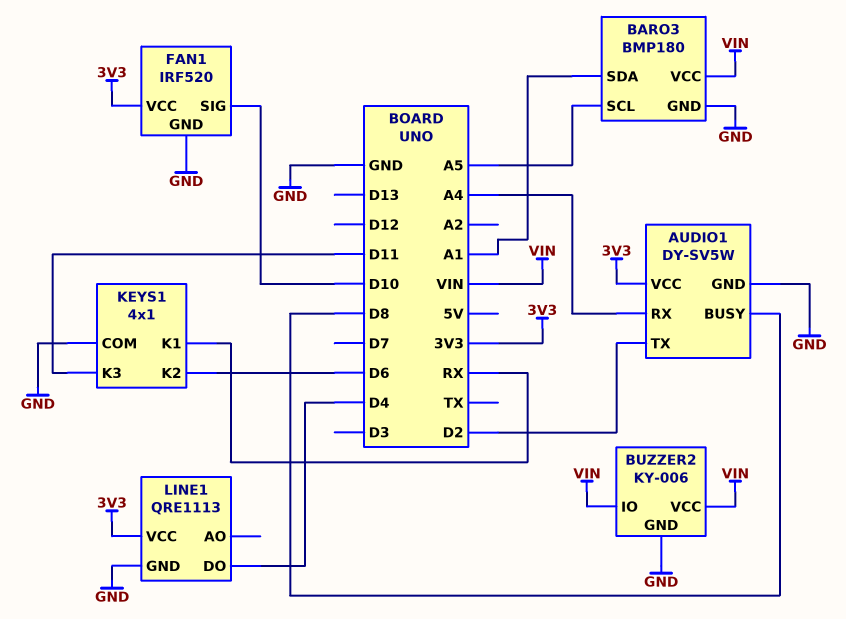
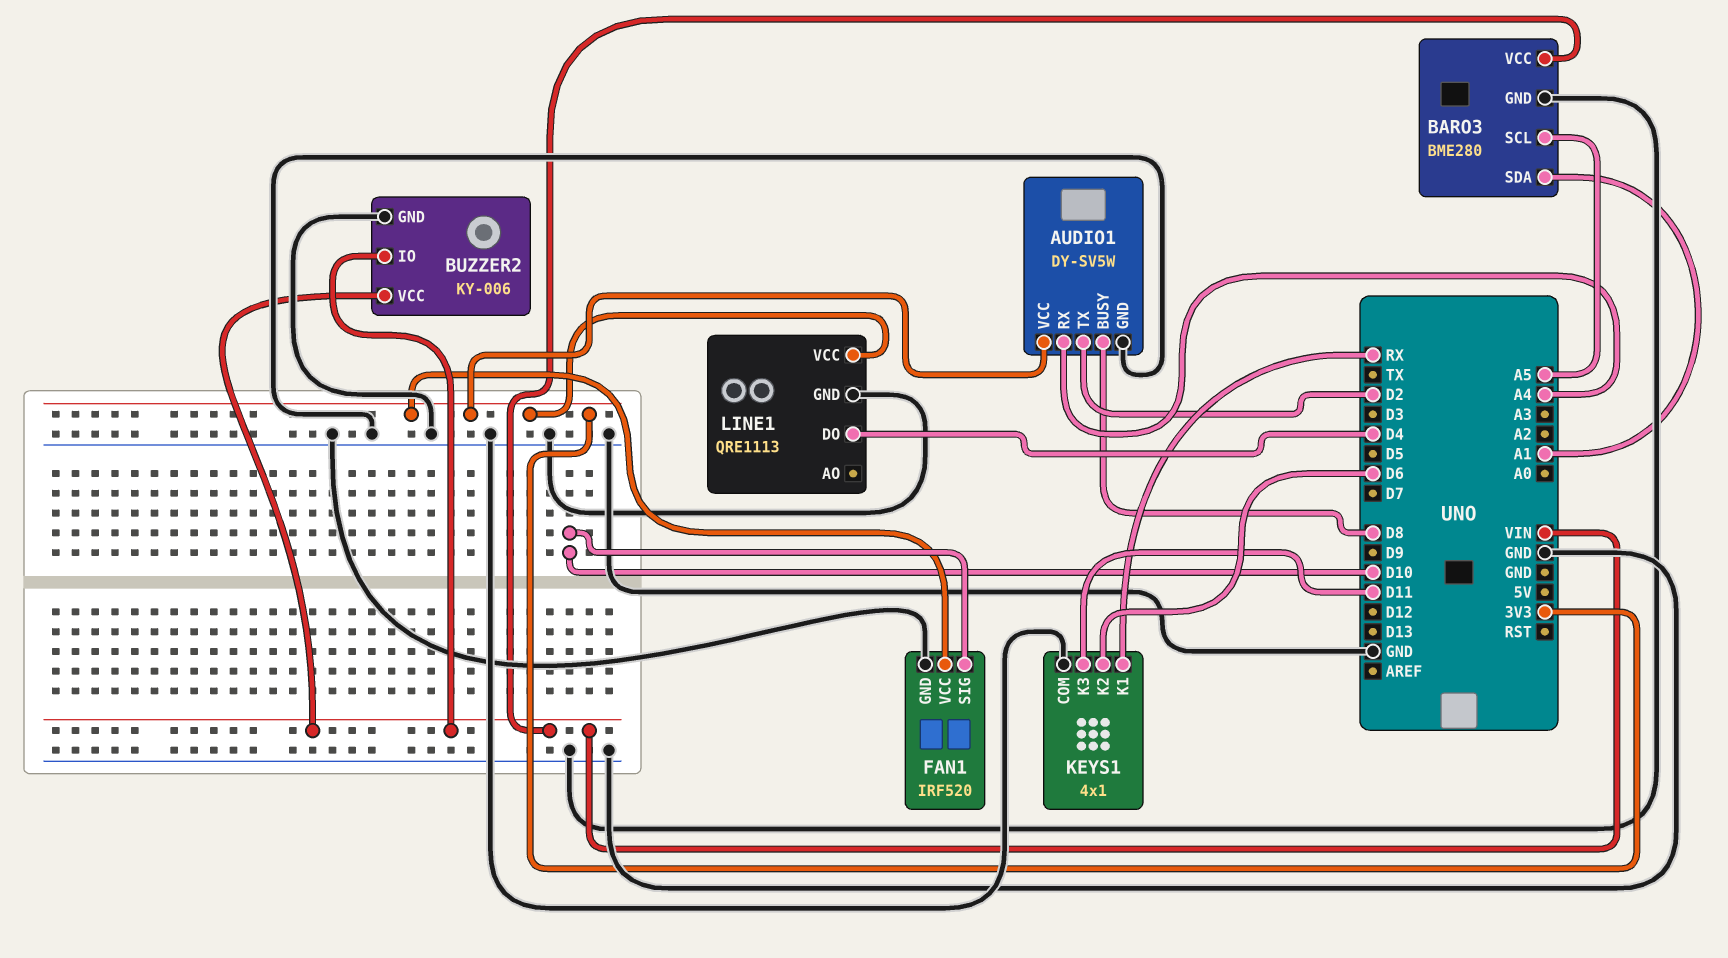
BARO3: BMP180 -> BME280

